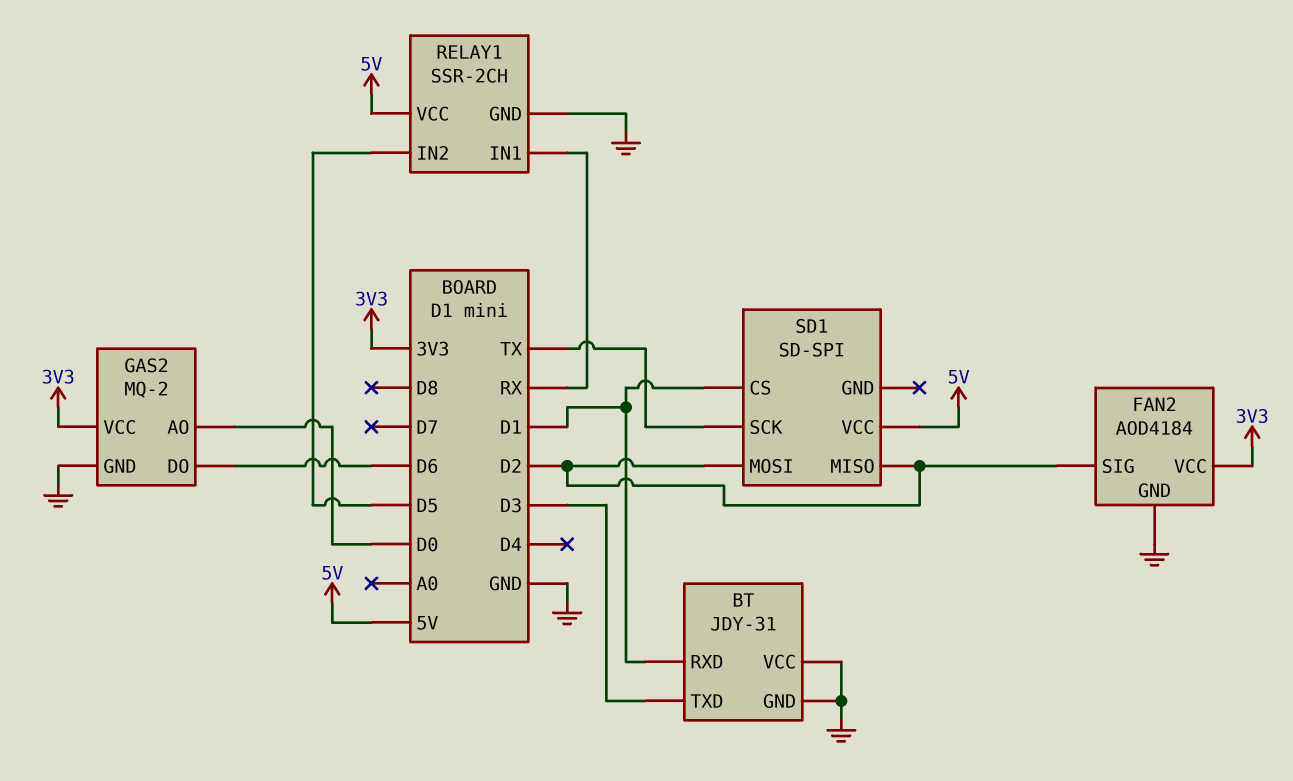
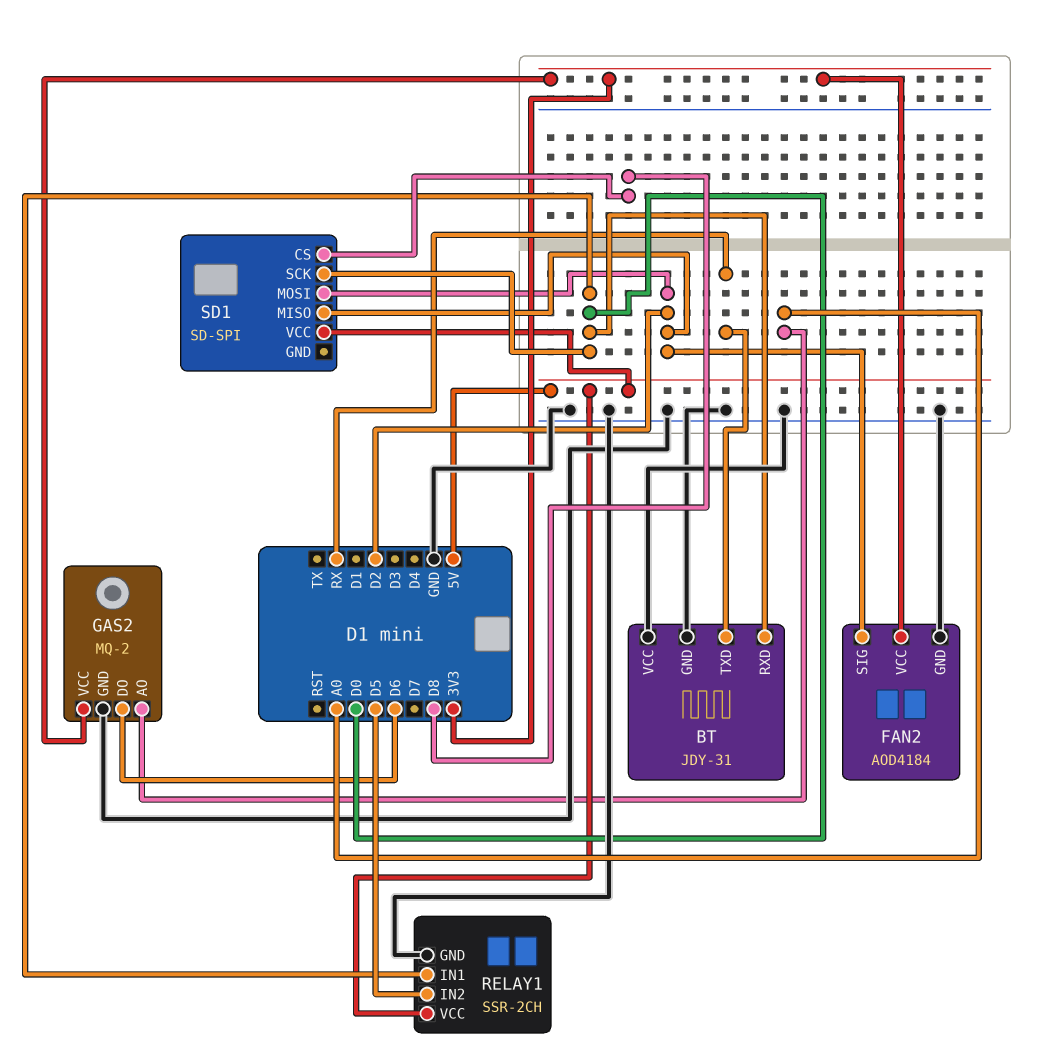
BT pin RXD: D1 -> D0
BT pin TXD: D3 -> RX
GAS2 pin AO: D0 -> A0
RELAY1 pin IN1: RX -> D0
SD1 pin CS: D1 -> D8
SD1 pin SCK: TX -> D0

